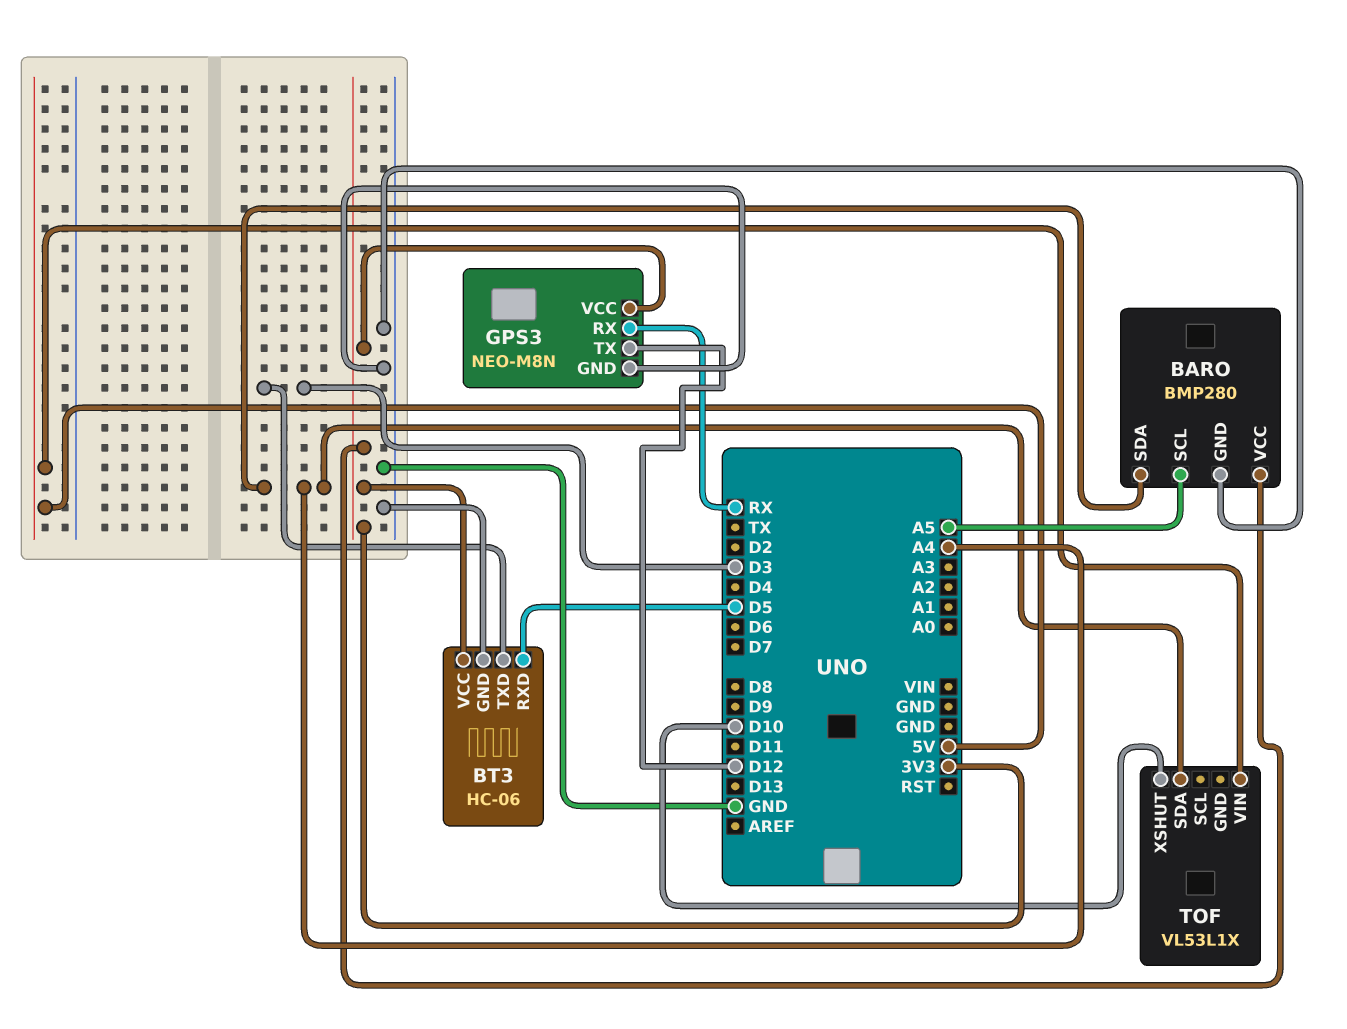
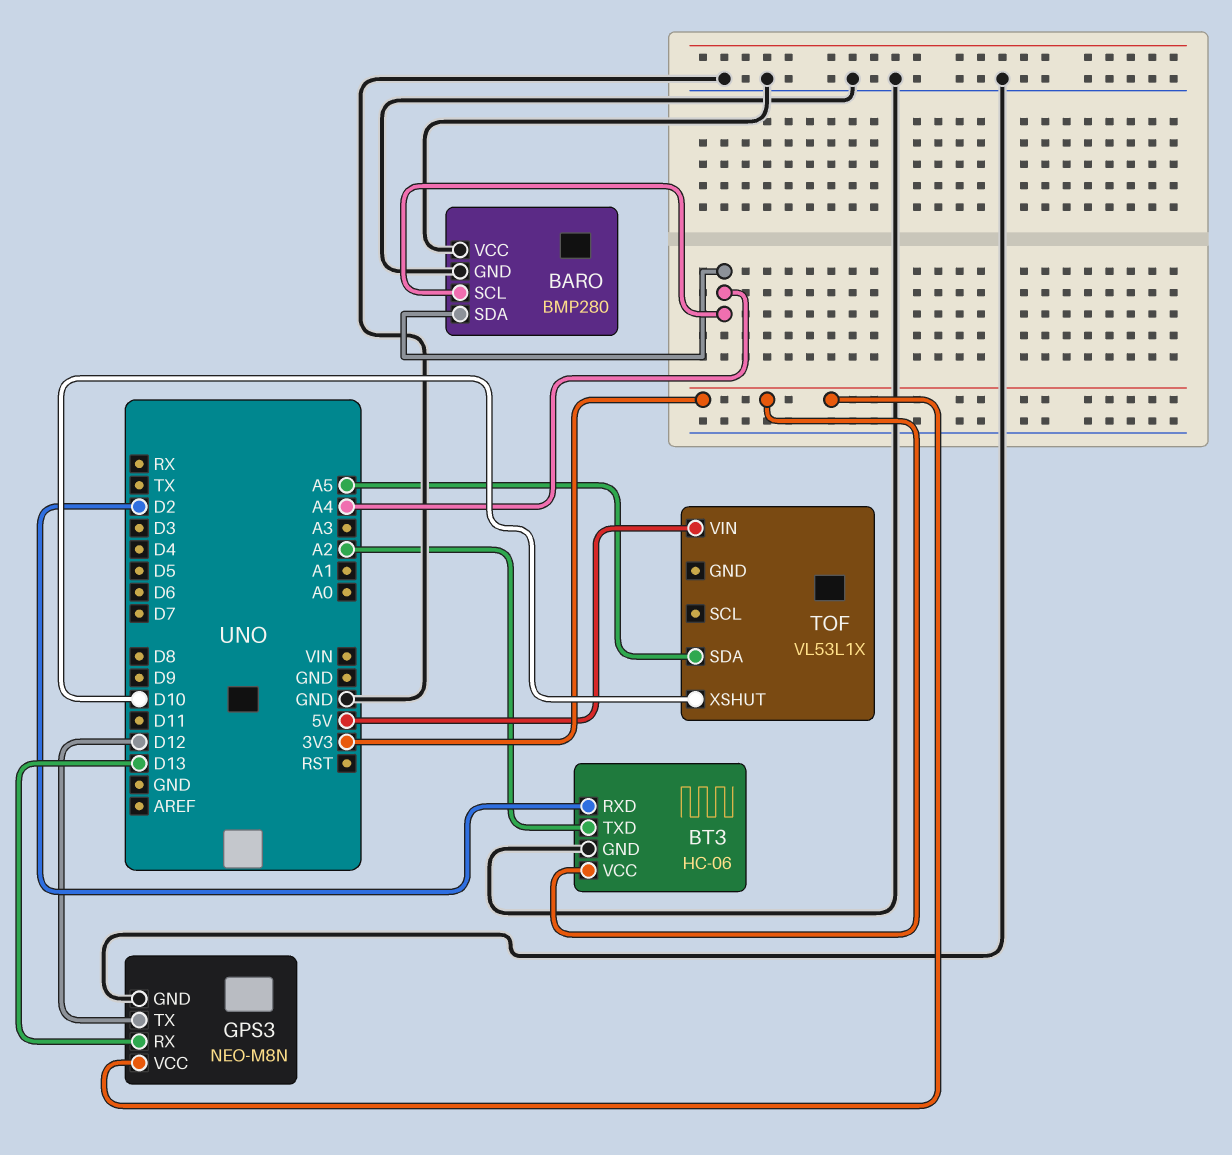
BARO pin SCL: A5 -> A4
BARO pin VCC: 3V3 -> GND
BT3 pin RXD: D5 -> D2
BT3 pin TXD: D3 -> A2
GPS3 pin RX: RX -> D13
TOF pin SDA: A4 -> A5

